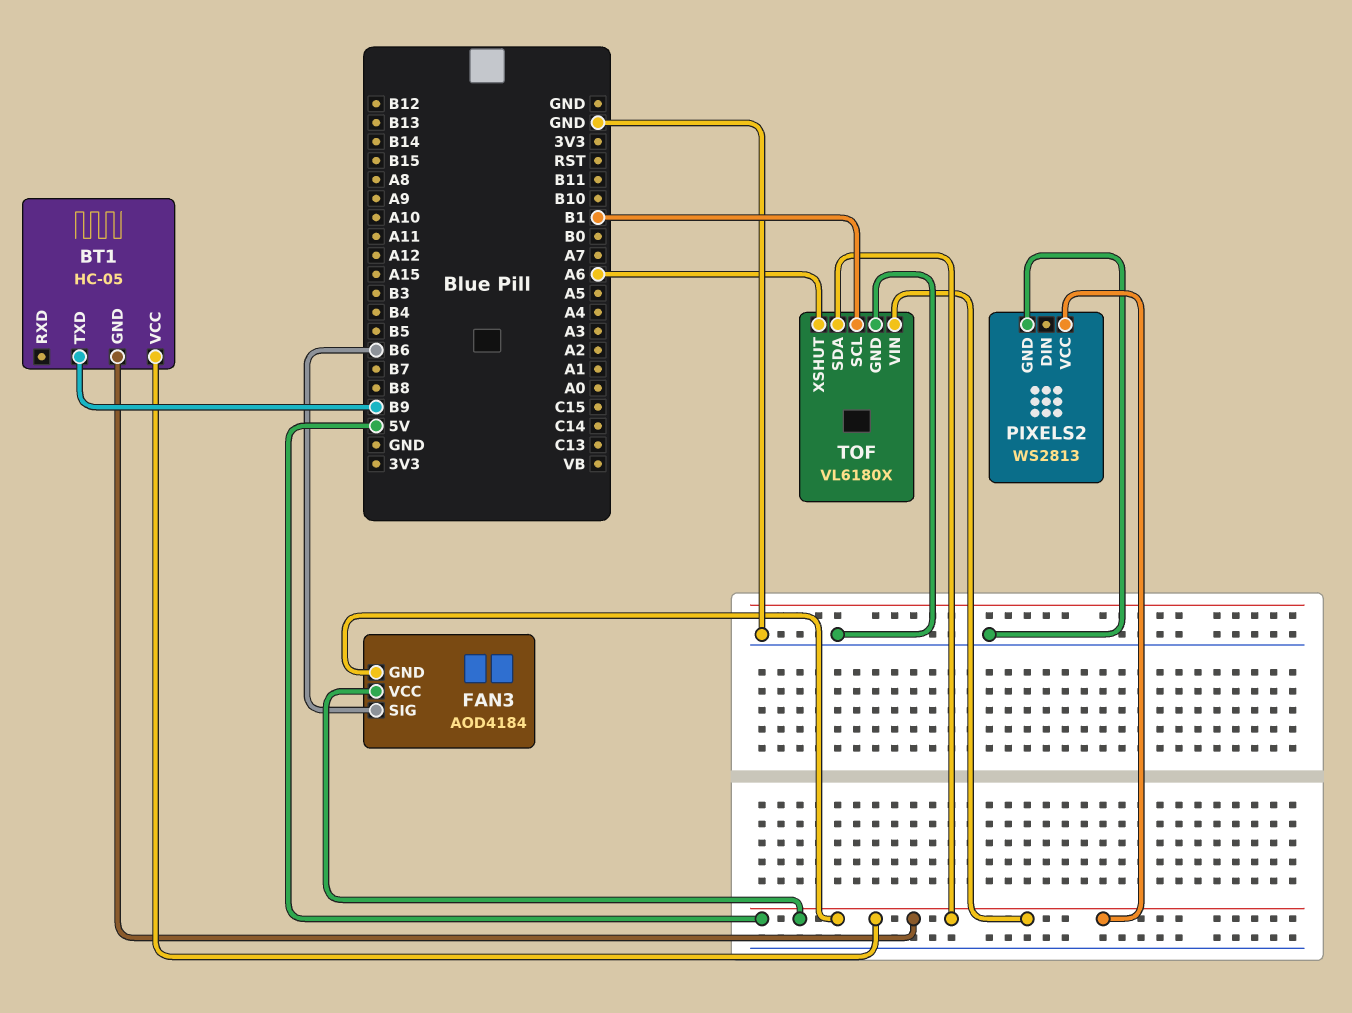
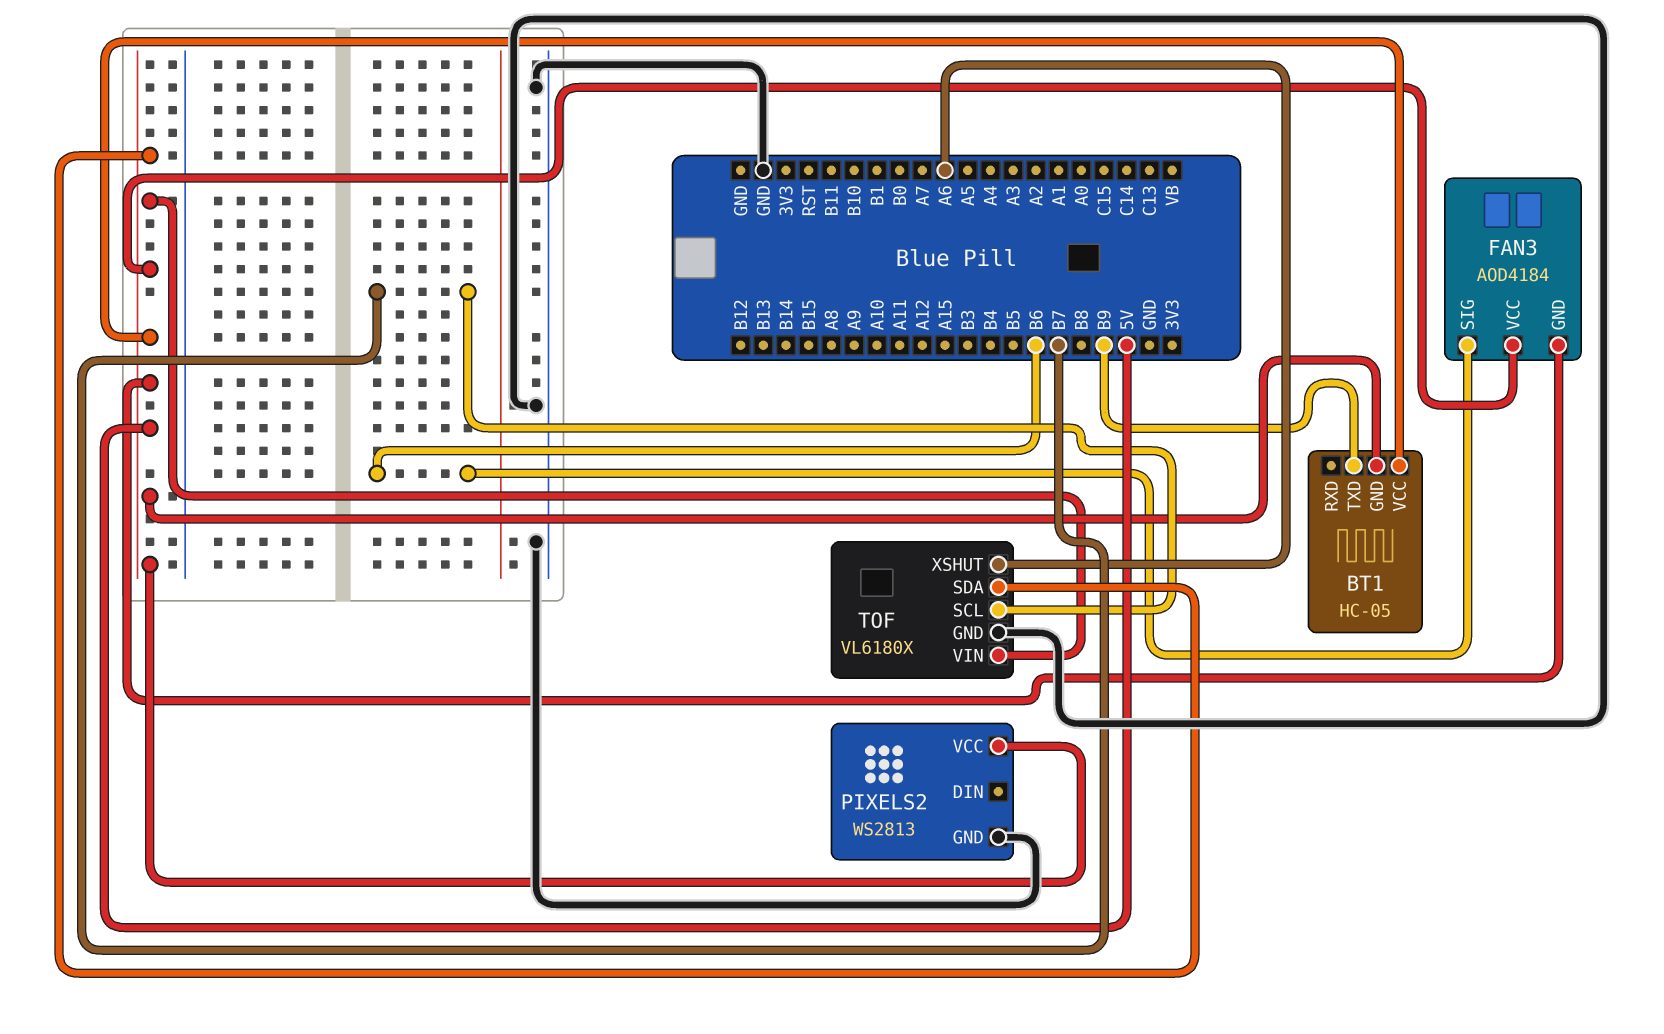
TOF pin SCL: B1 -> B7

